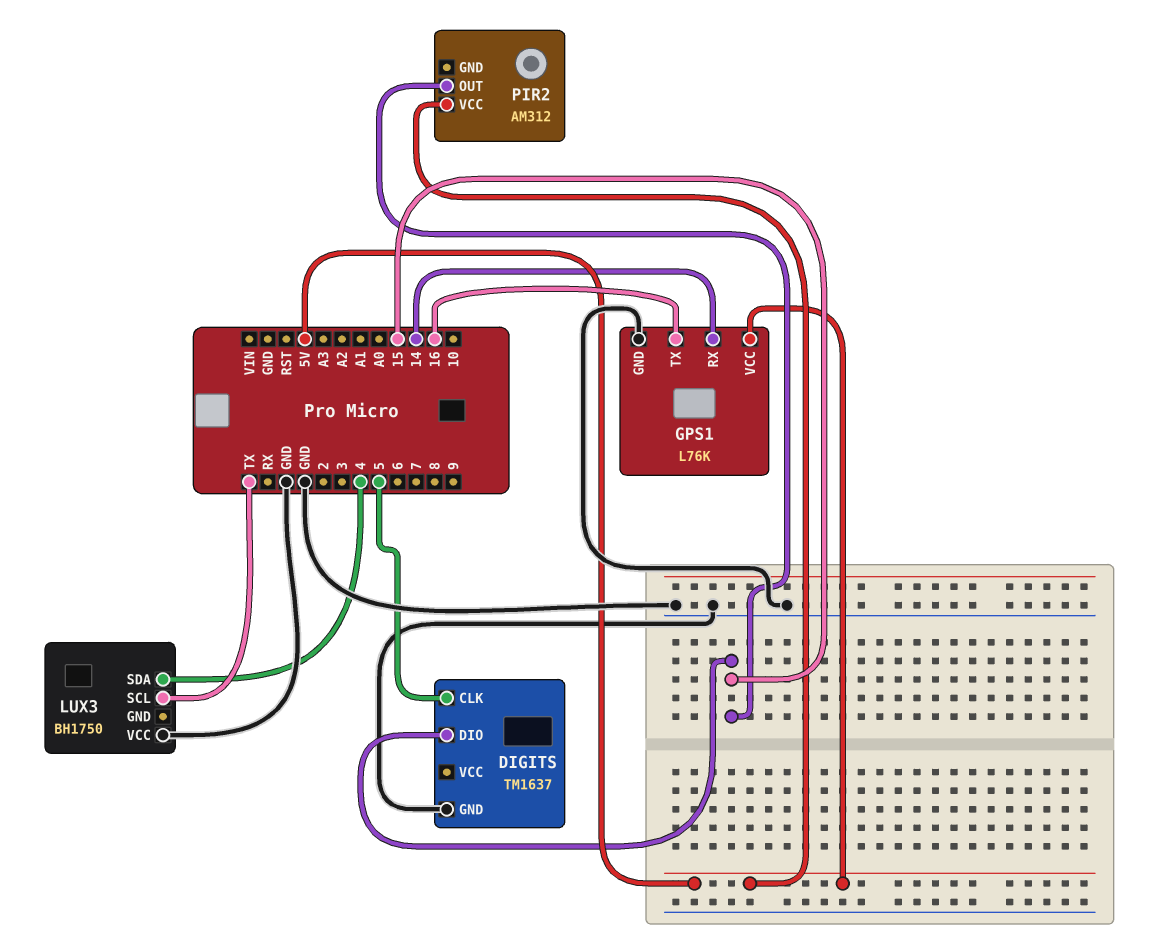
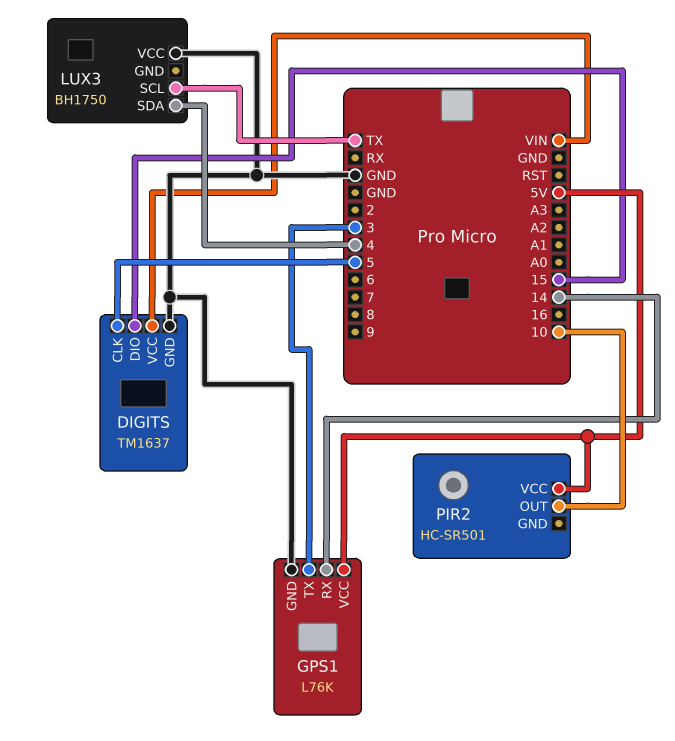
DIGITS pin VCC: none -> VIN
GPS1 pin TX: 16 -> 3
PIR2: AM312 -> HC-SR501
PIR2 pin OUT: 15 -> 10

